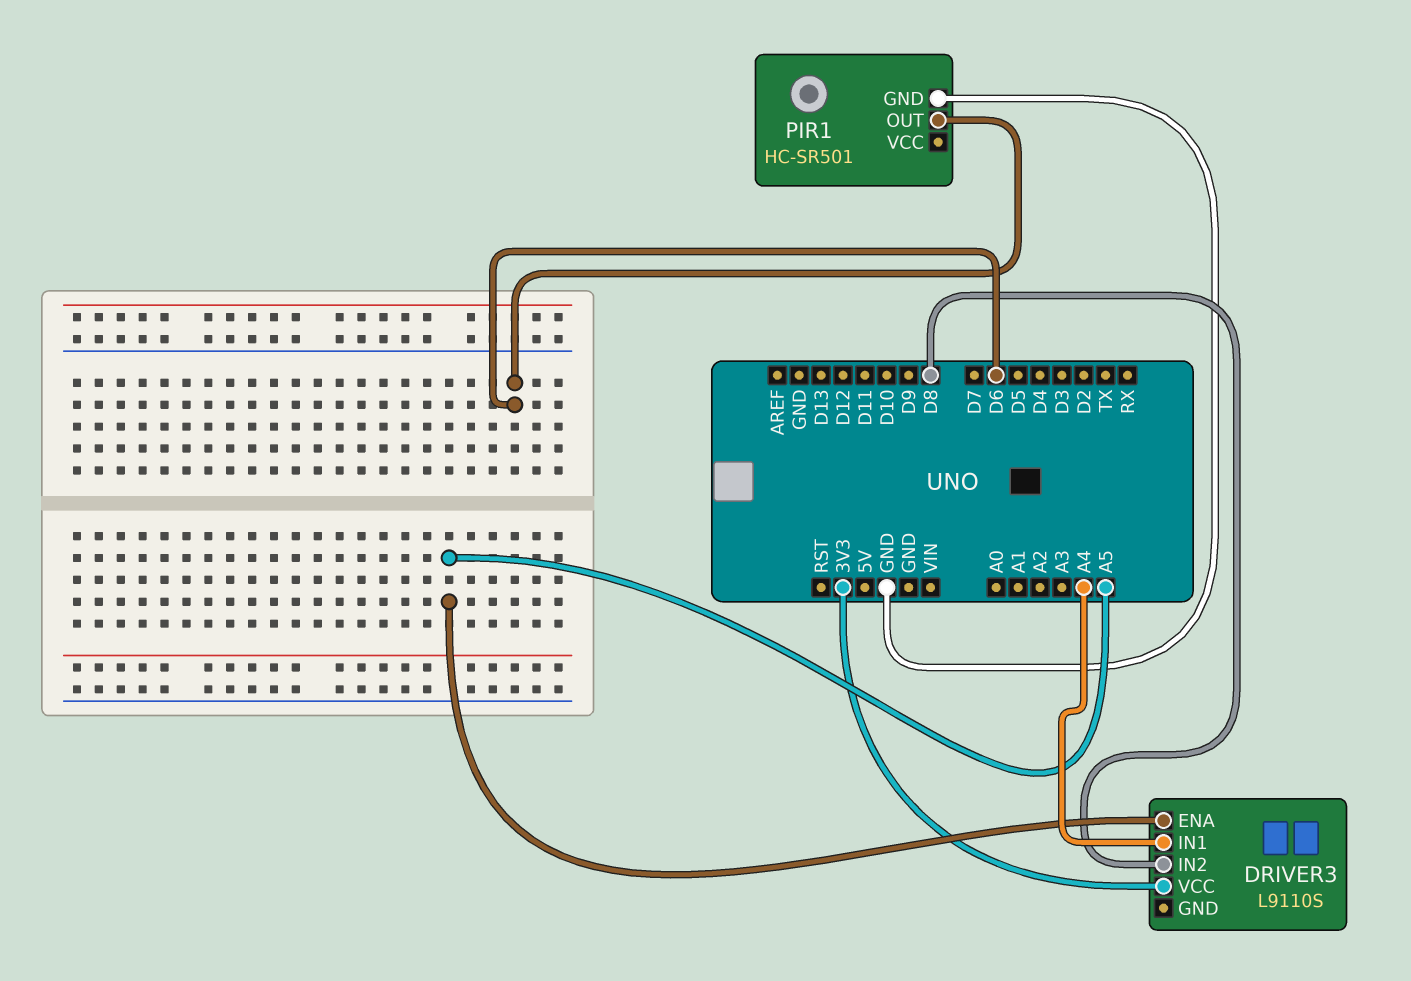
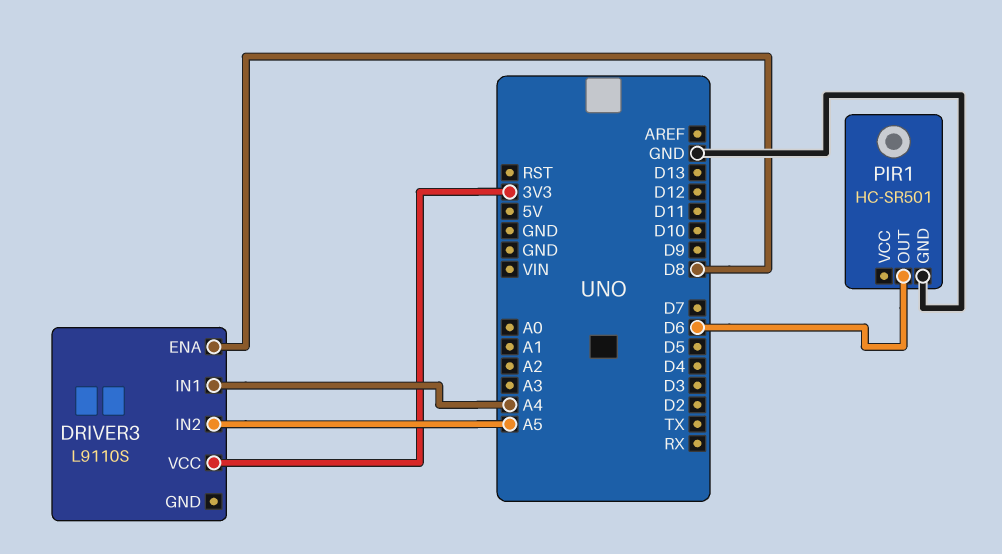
DRIVER3 pin ENA: A5 -> D8
DRIVER3 pin IN2: D8 -> A5

